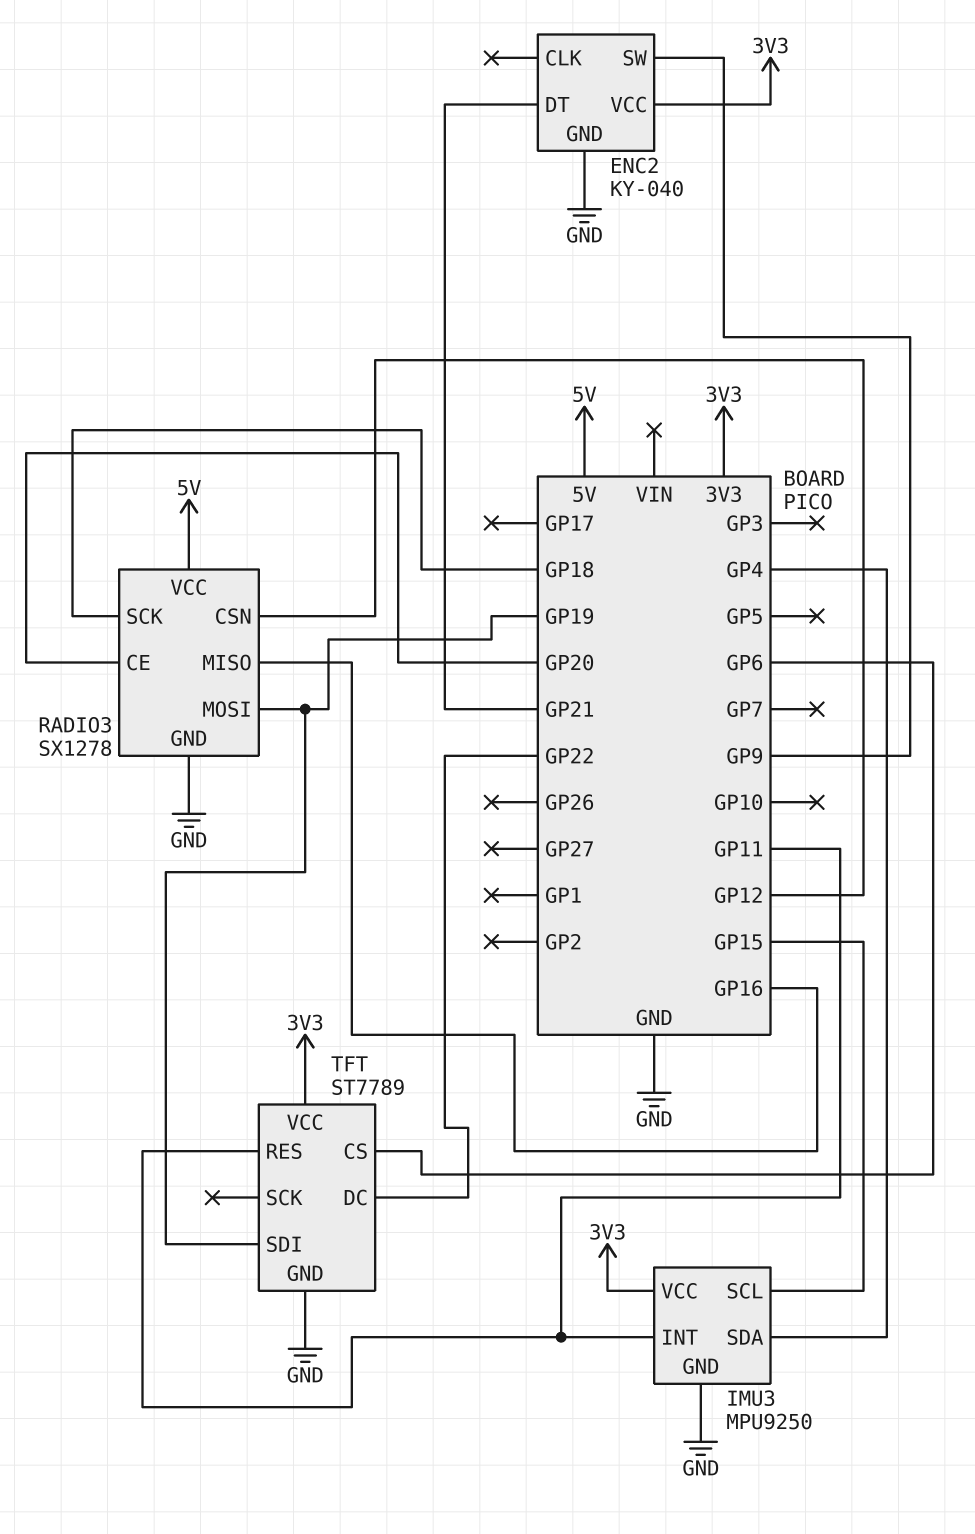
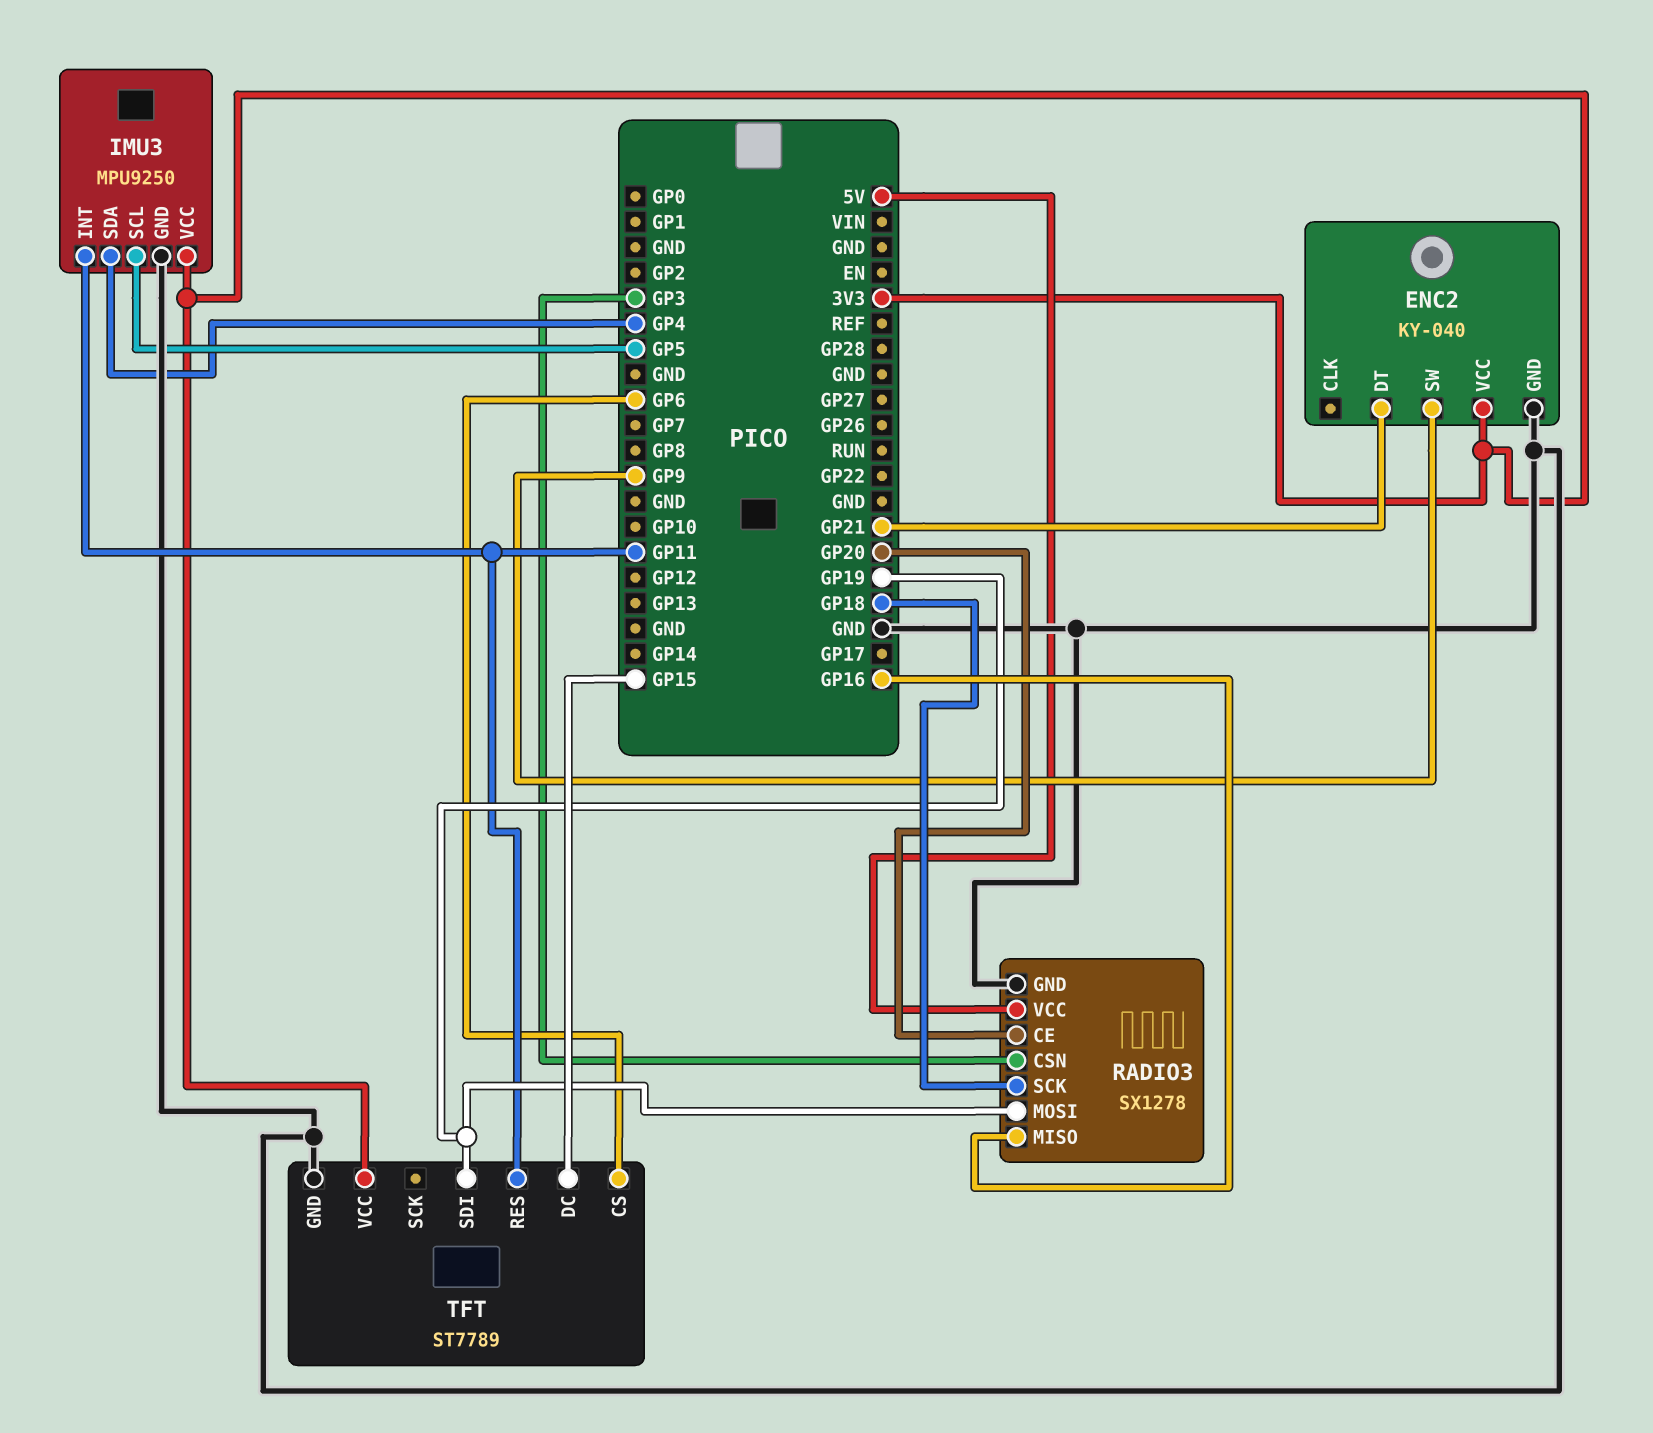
IMU3 pin SCL: GP15 -> GP5
RADIO3 pin CSN: GP12 -> GP3
TFT pin DC: GP22 -> GP15

